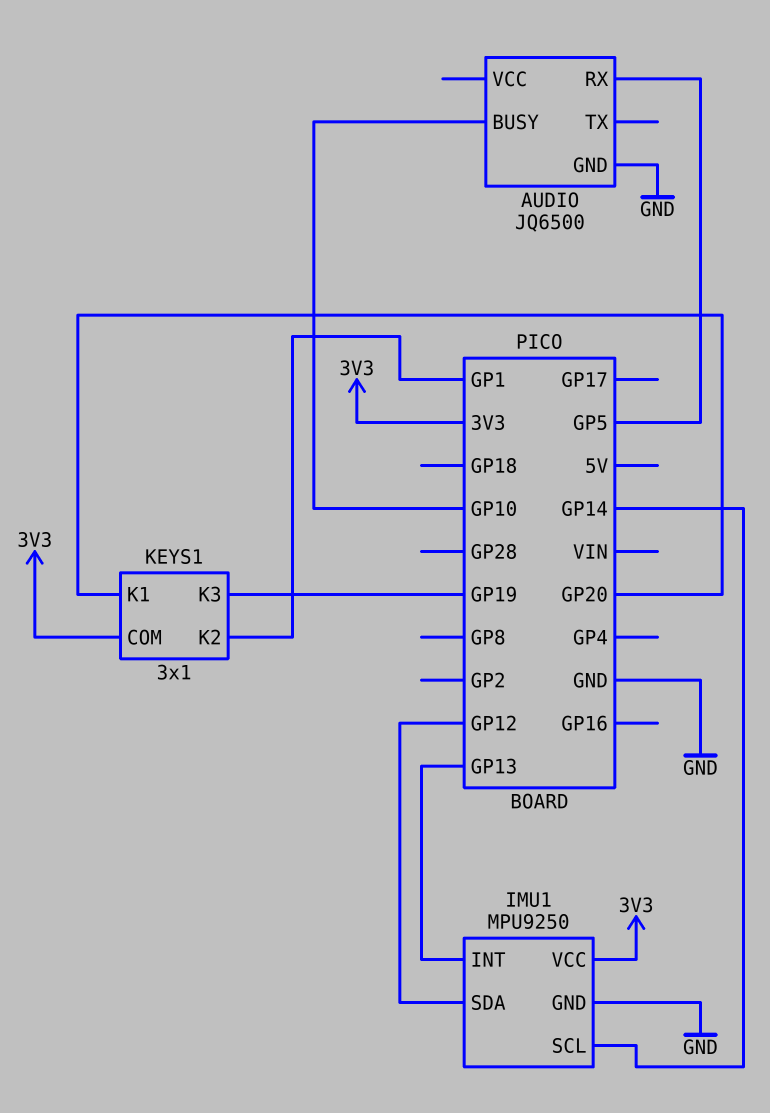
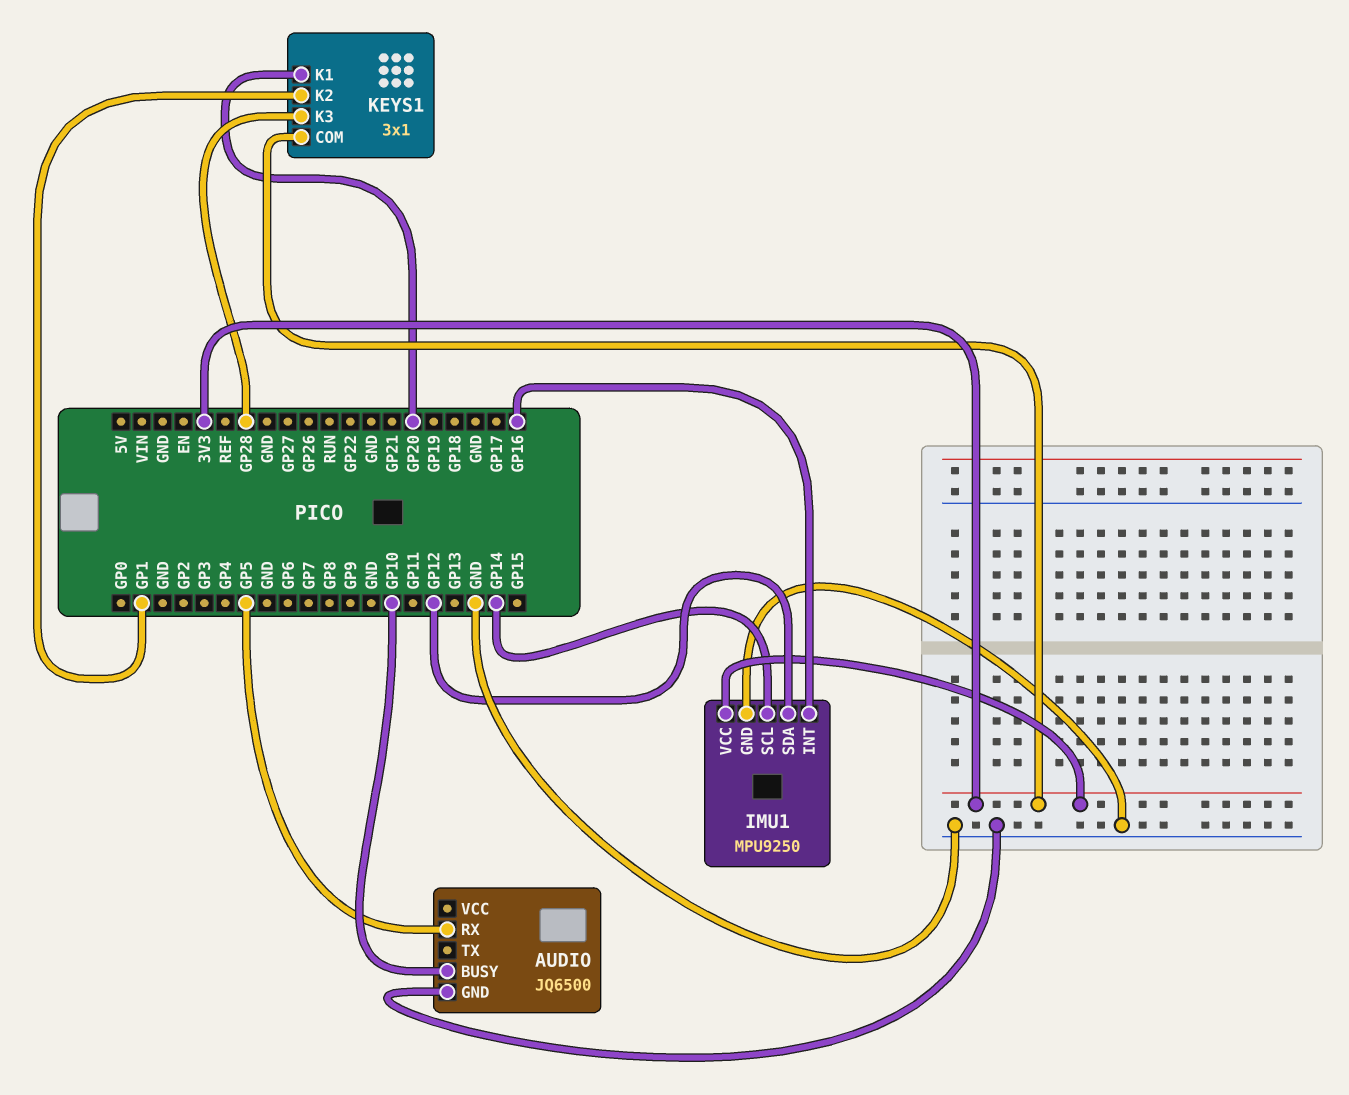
IMU1 pin INT: GP13 -> GP16
KEYS1 pin K3: GP19 -> GP28

